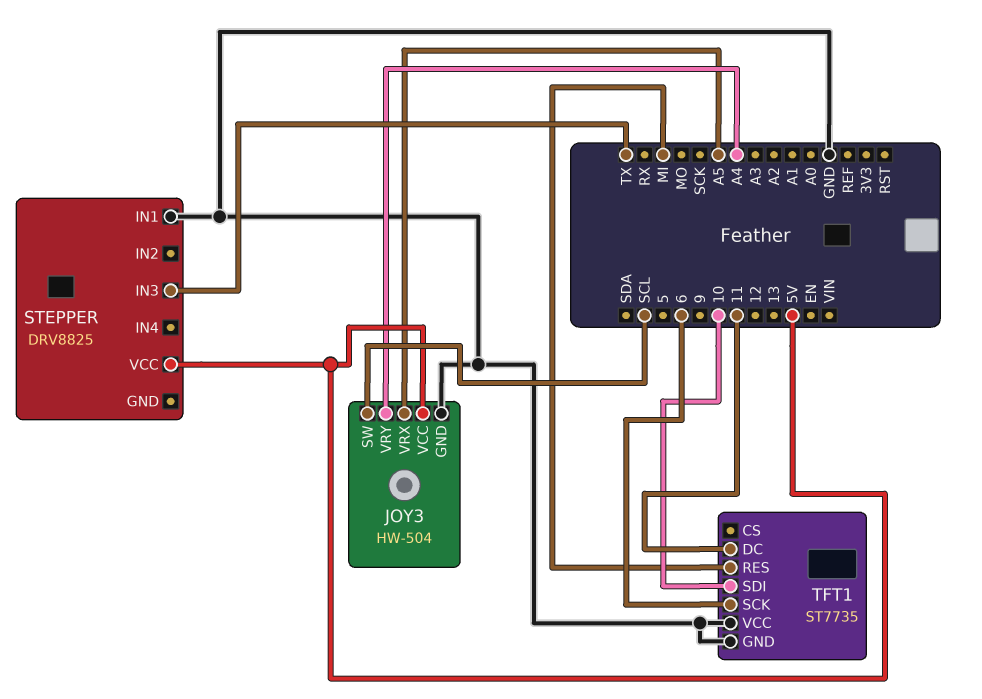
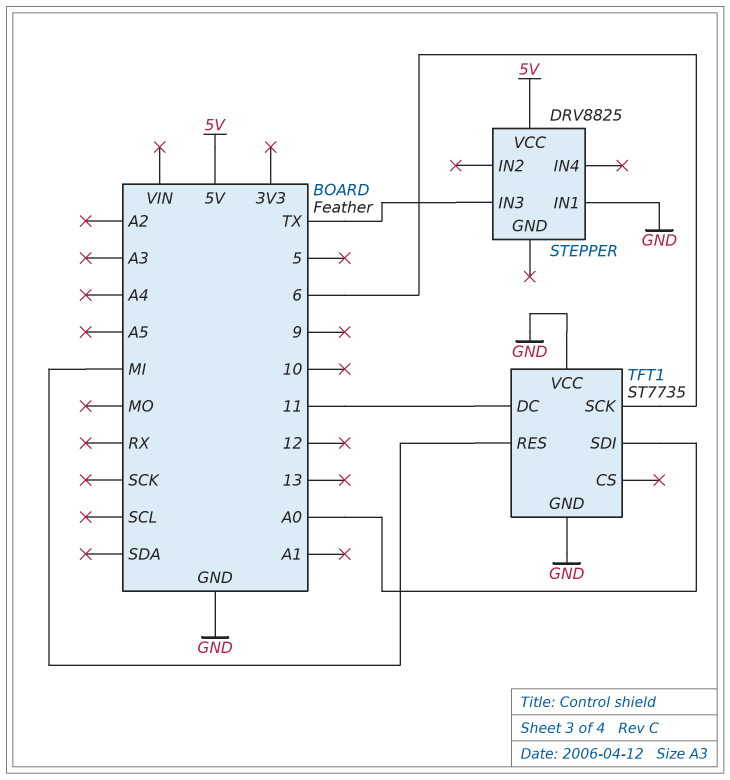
JOY3: HW-504 -> none
JOY3 pin GND: GND -> none
JOY3 pin SW: SCL -> none
JOY3 pin VCC: 5V -> none
JOY3 pin VRX: A5 -> none
JOY3 pin VRY: A4 -> none
TFT1 pin SDI: 10 -> A0

